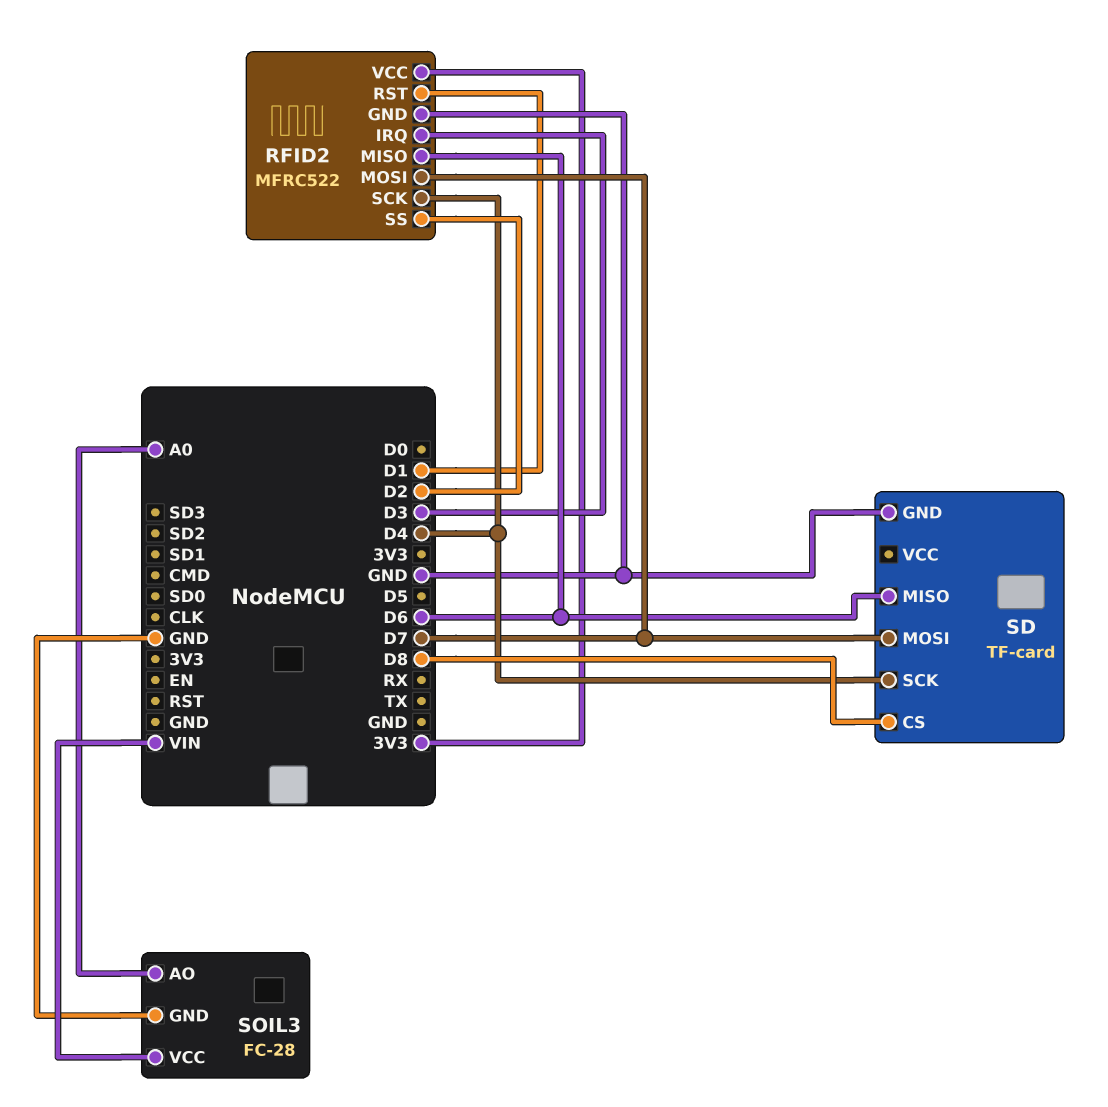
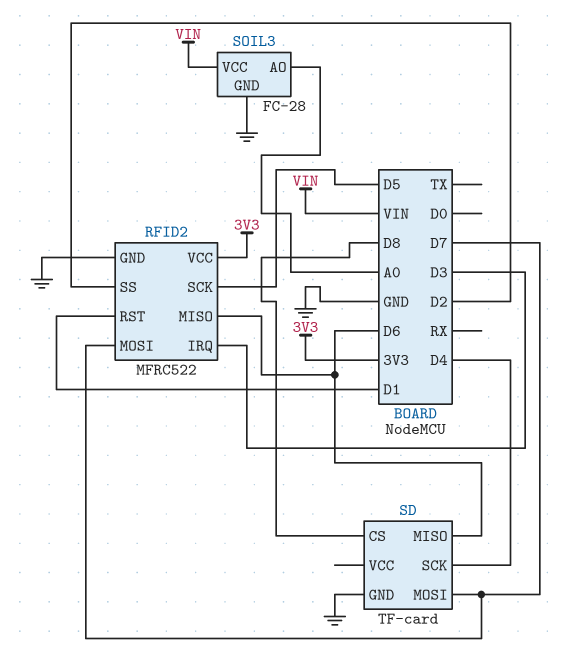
RFID2 pin SCK: D4 -> D5

